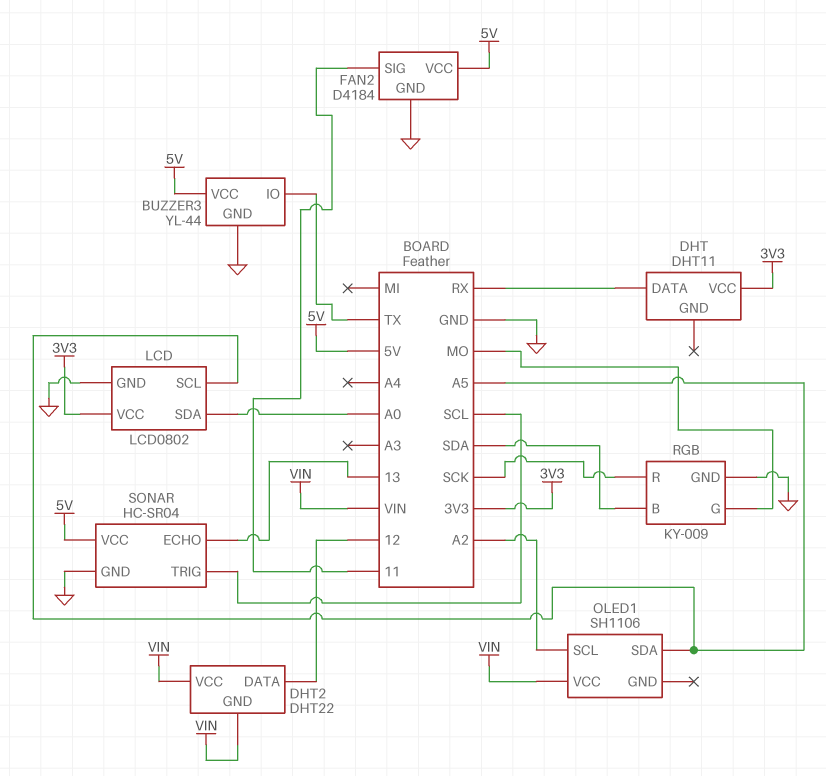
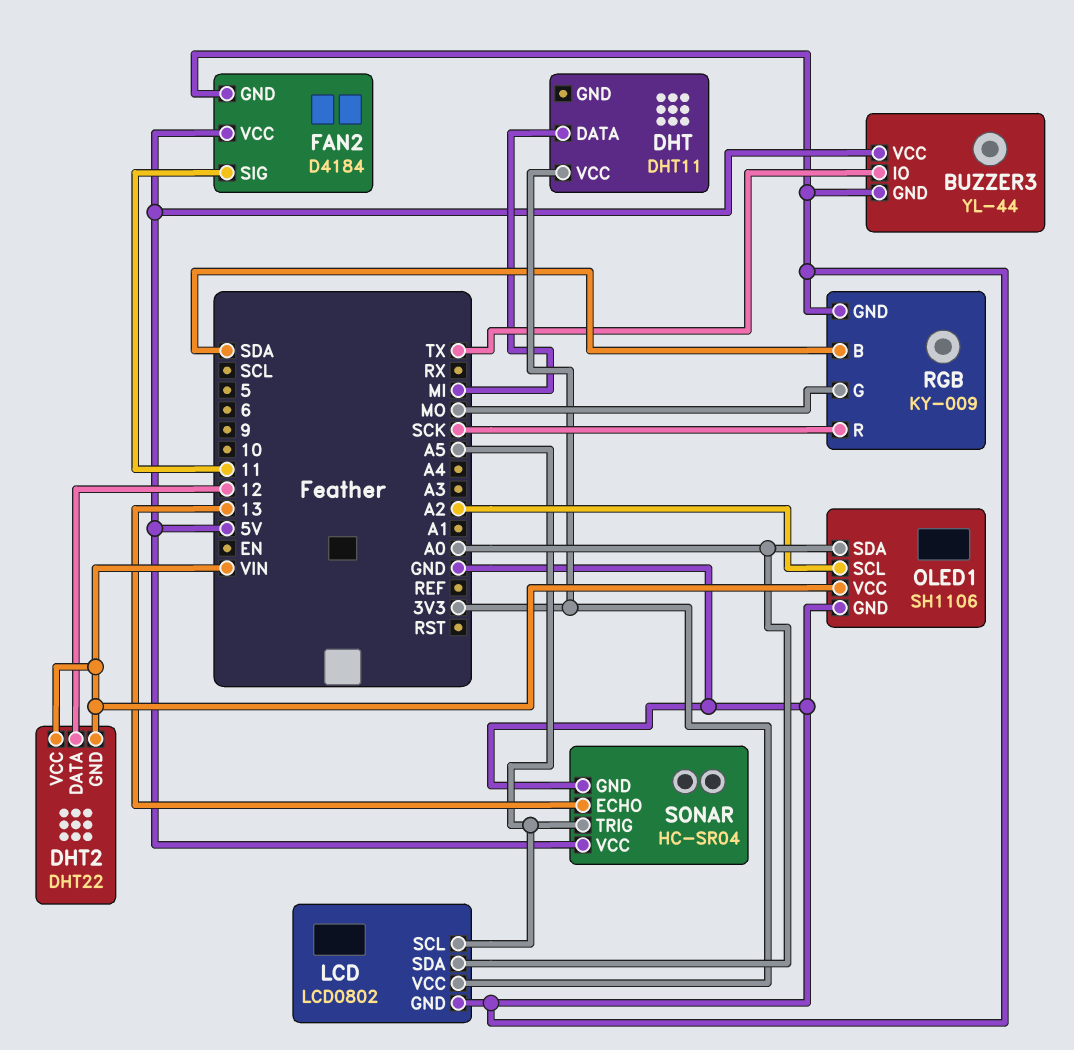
DHT pin DATA: RX -> MI
OLED1 pin GND: none -> GND
OLED1 pin SDA: A5 -> A0
SONAR pin TRIG: SCL -> A5

